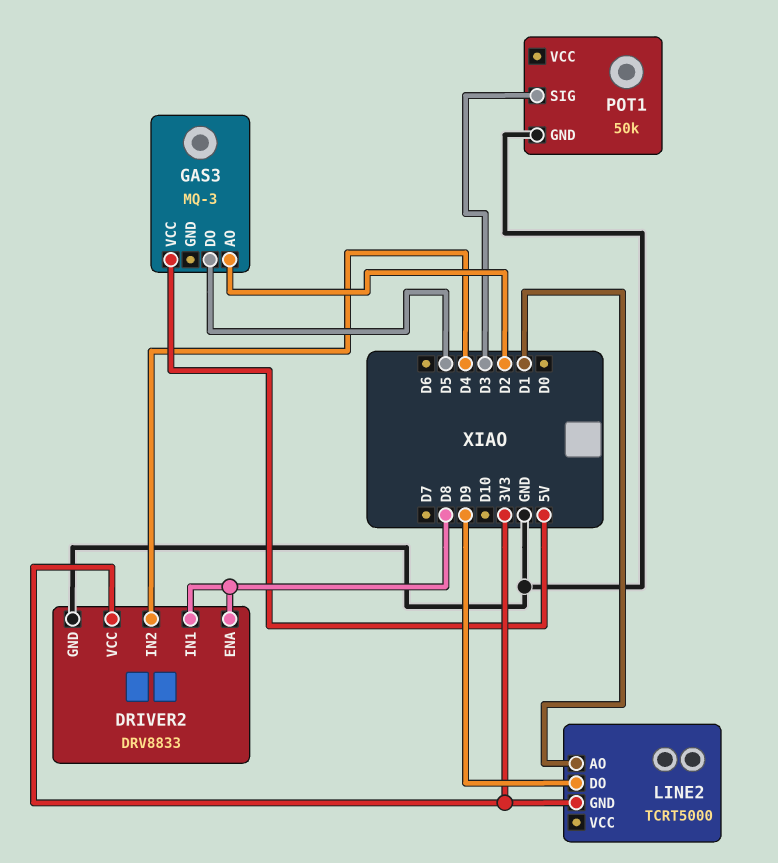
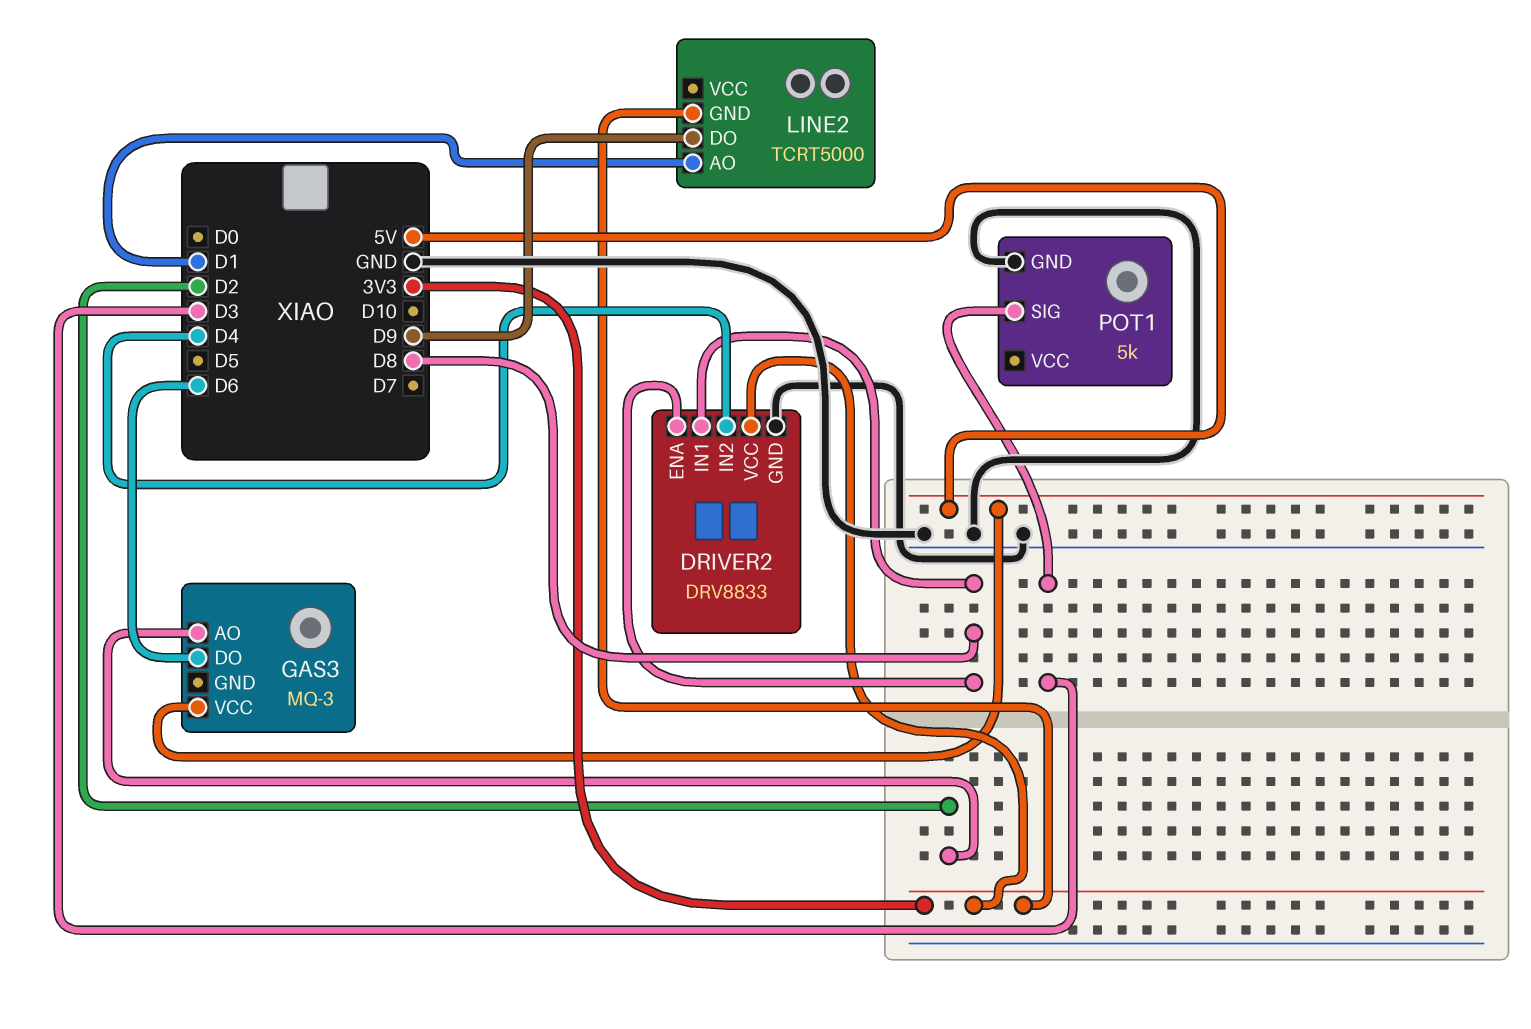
GAS3 pin DO: D5 -> D6
POT1: 50k -> 5k

